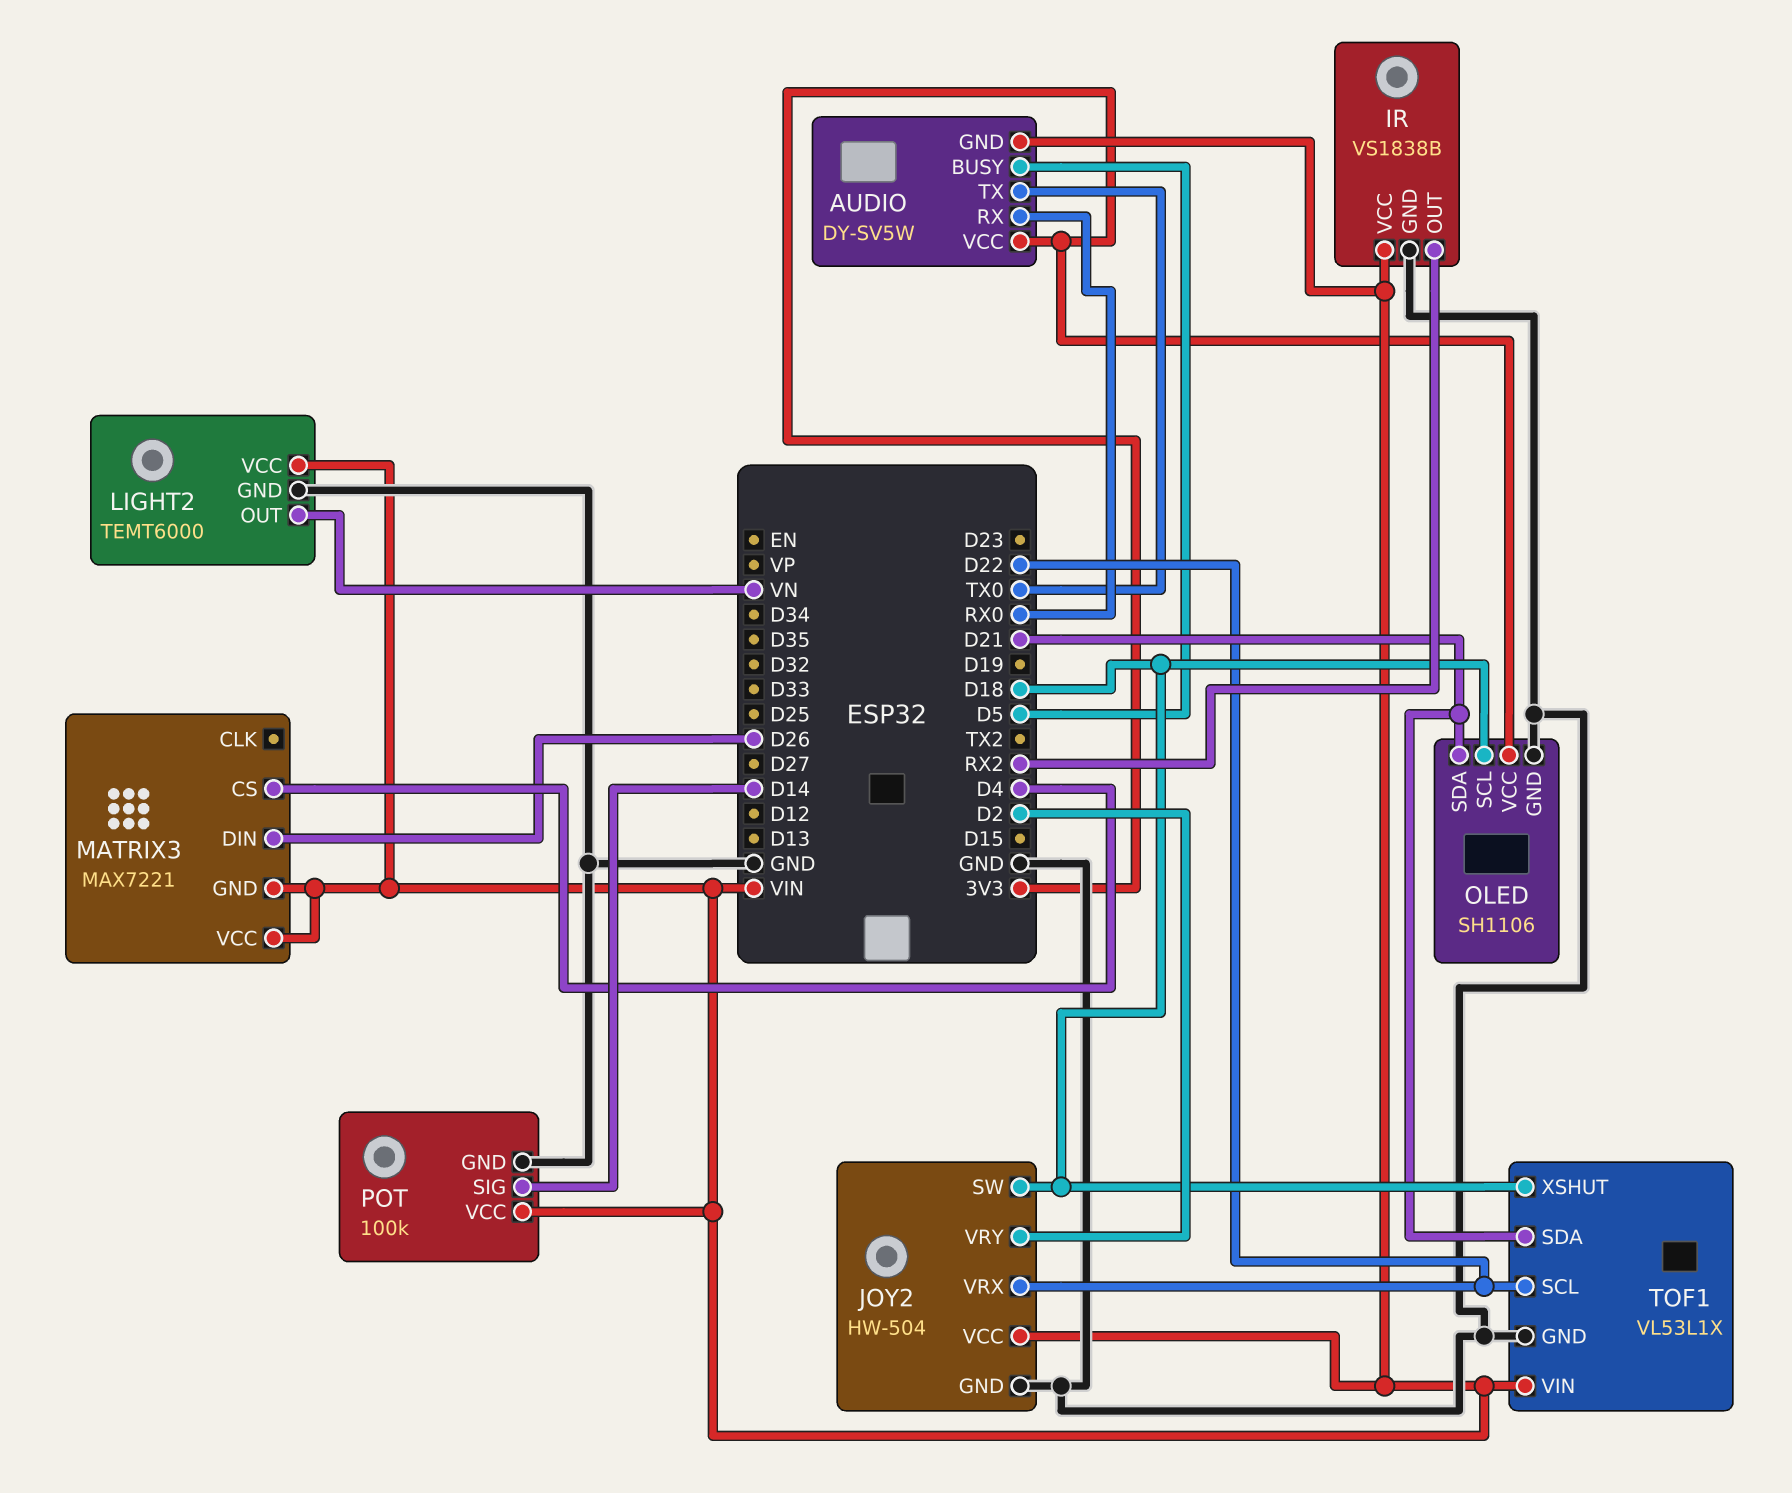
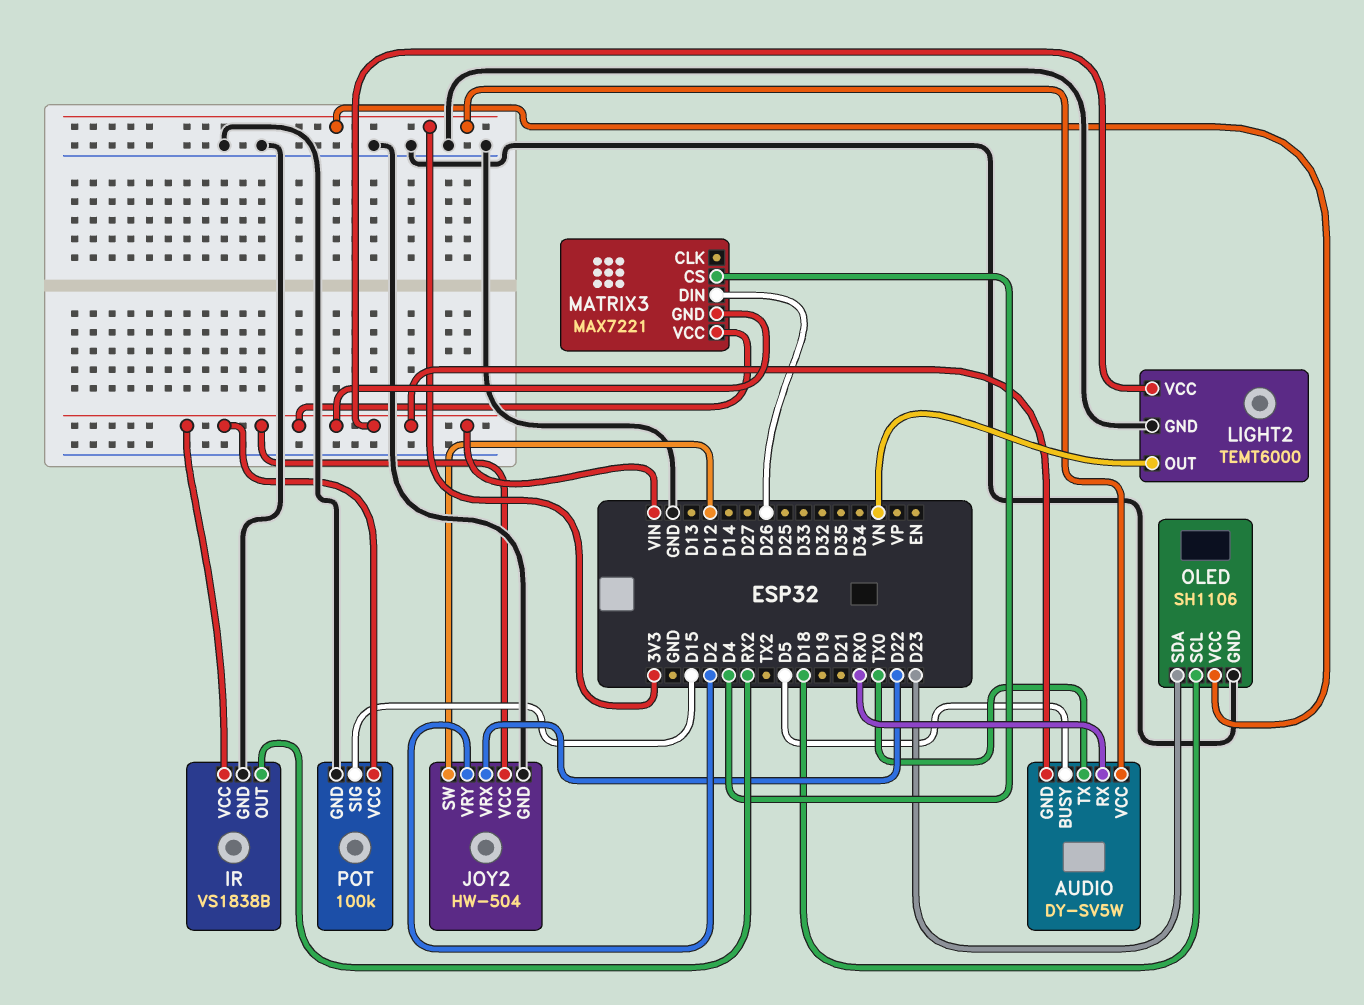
JOY2 pin SW: D18 -> D12
OLED pin SDA: D21 -> D23
POT pin SIG: D14 -> D15
TOF1: VL53L1X -> none
TOF1 pin GND: GND -> none
TOF1 pin SCL: D22 -> none
TOF1 pin SDA: D21 -> none
TOF1 pin VIN: VIN -> none
TOF1 pin XSHUT: D18 -> none

